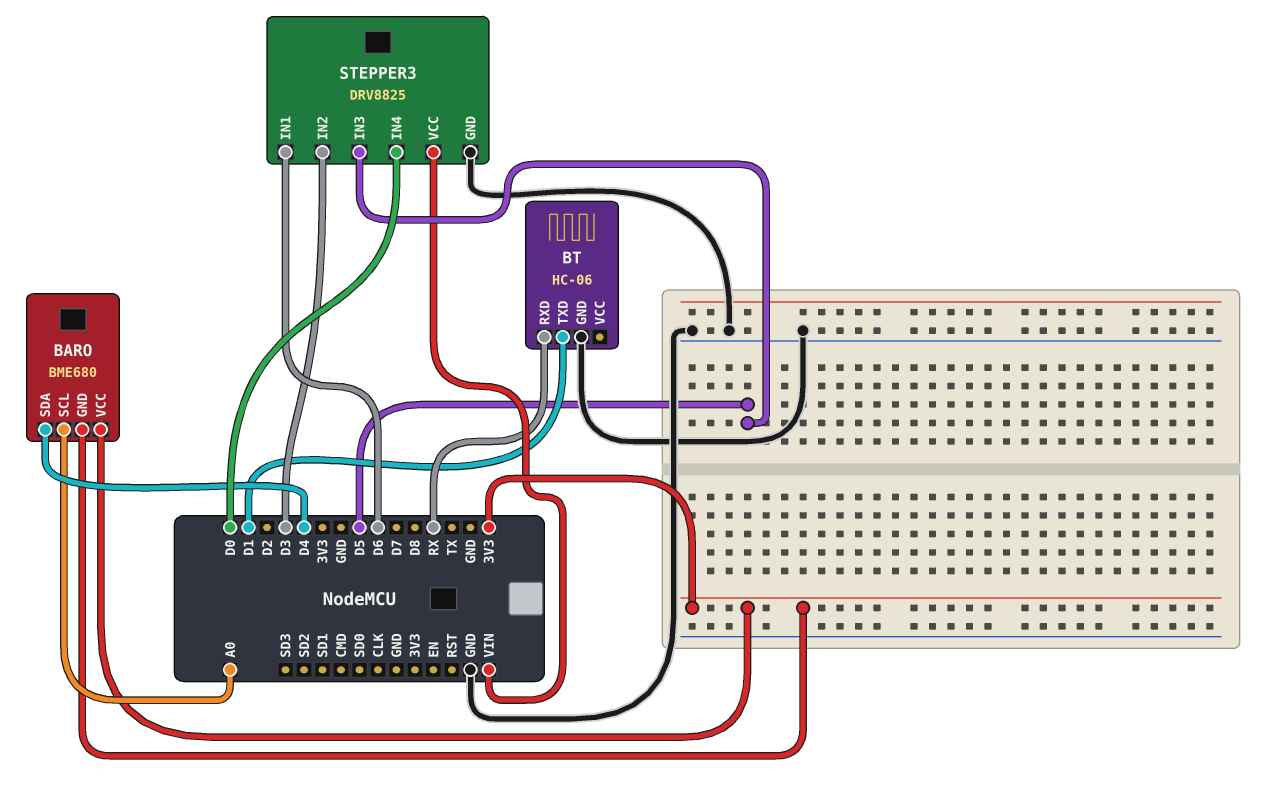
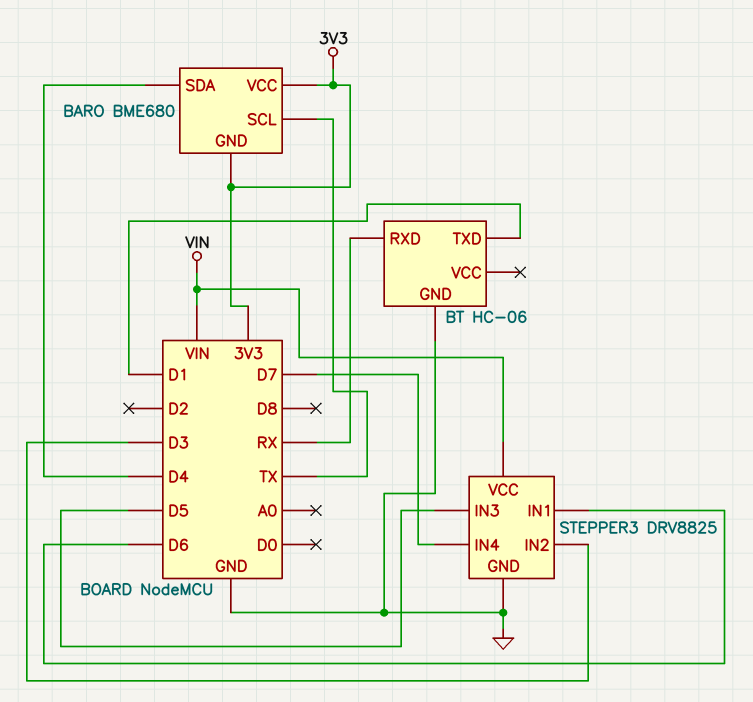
BARO pin SCL: A0 -> TX
STEPPER3 pin IN4: D0 -> D7

